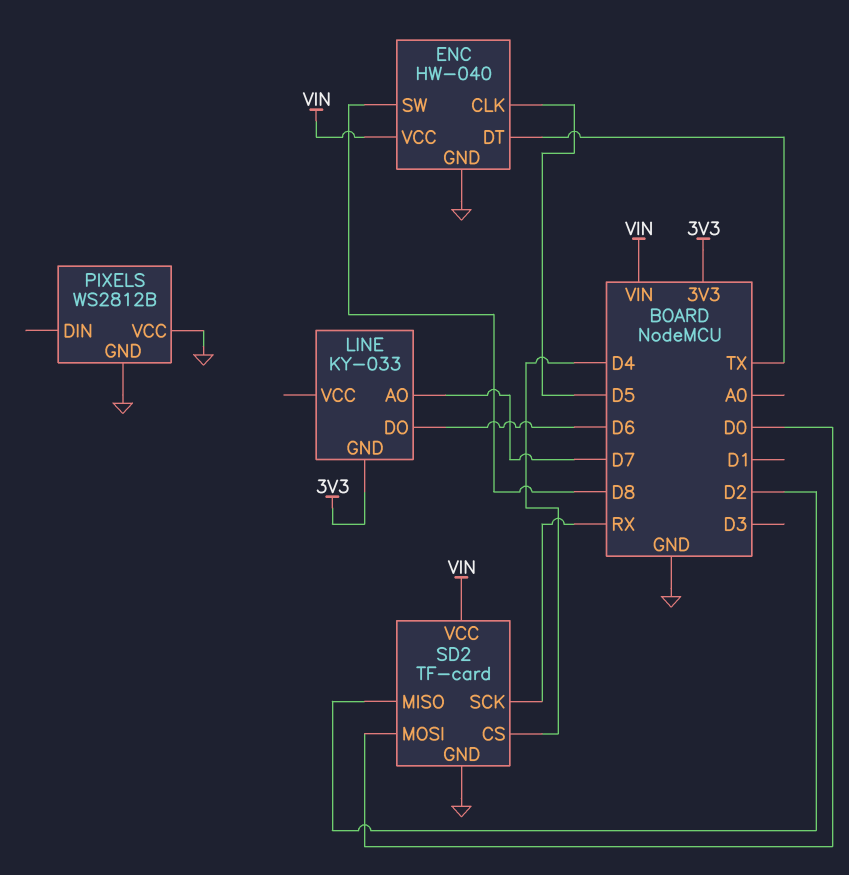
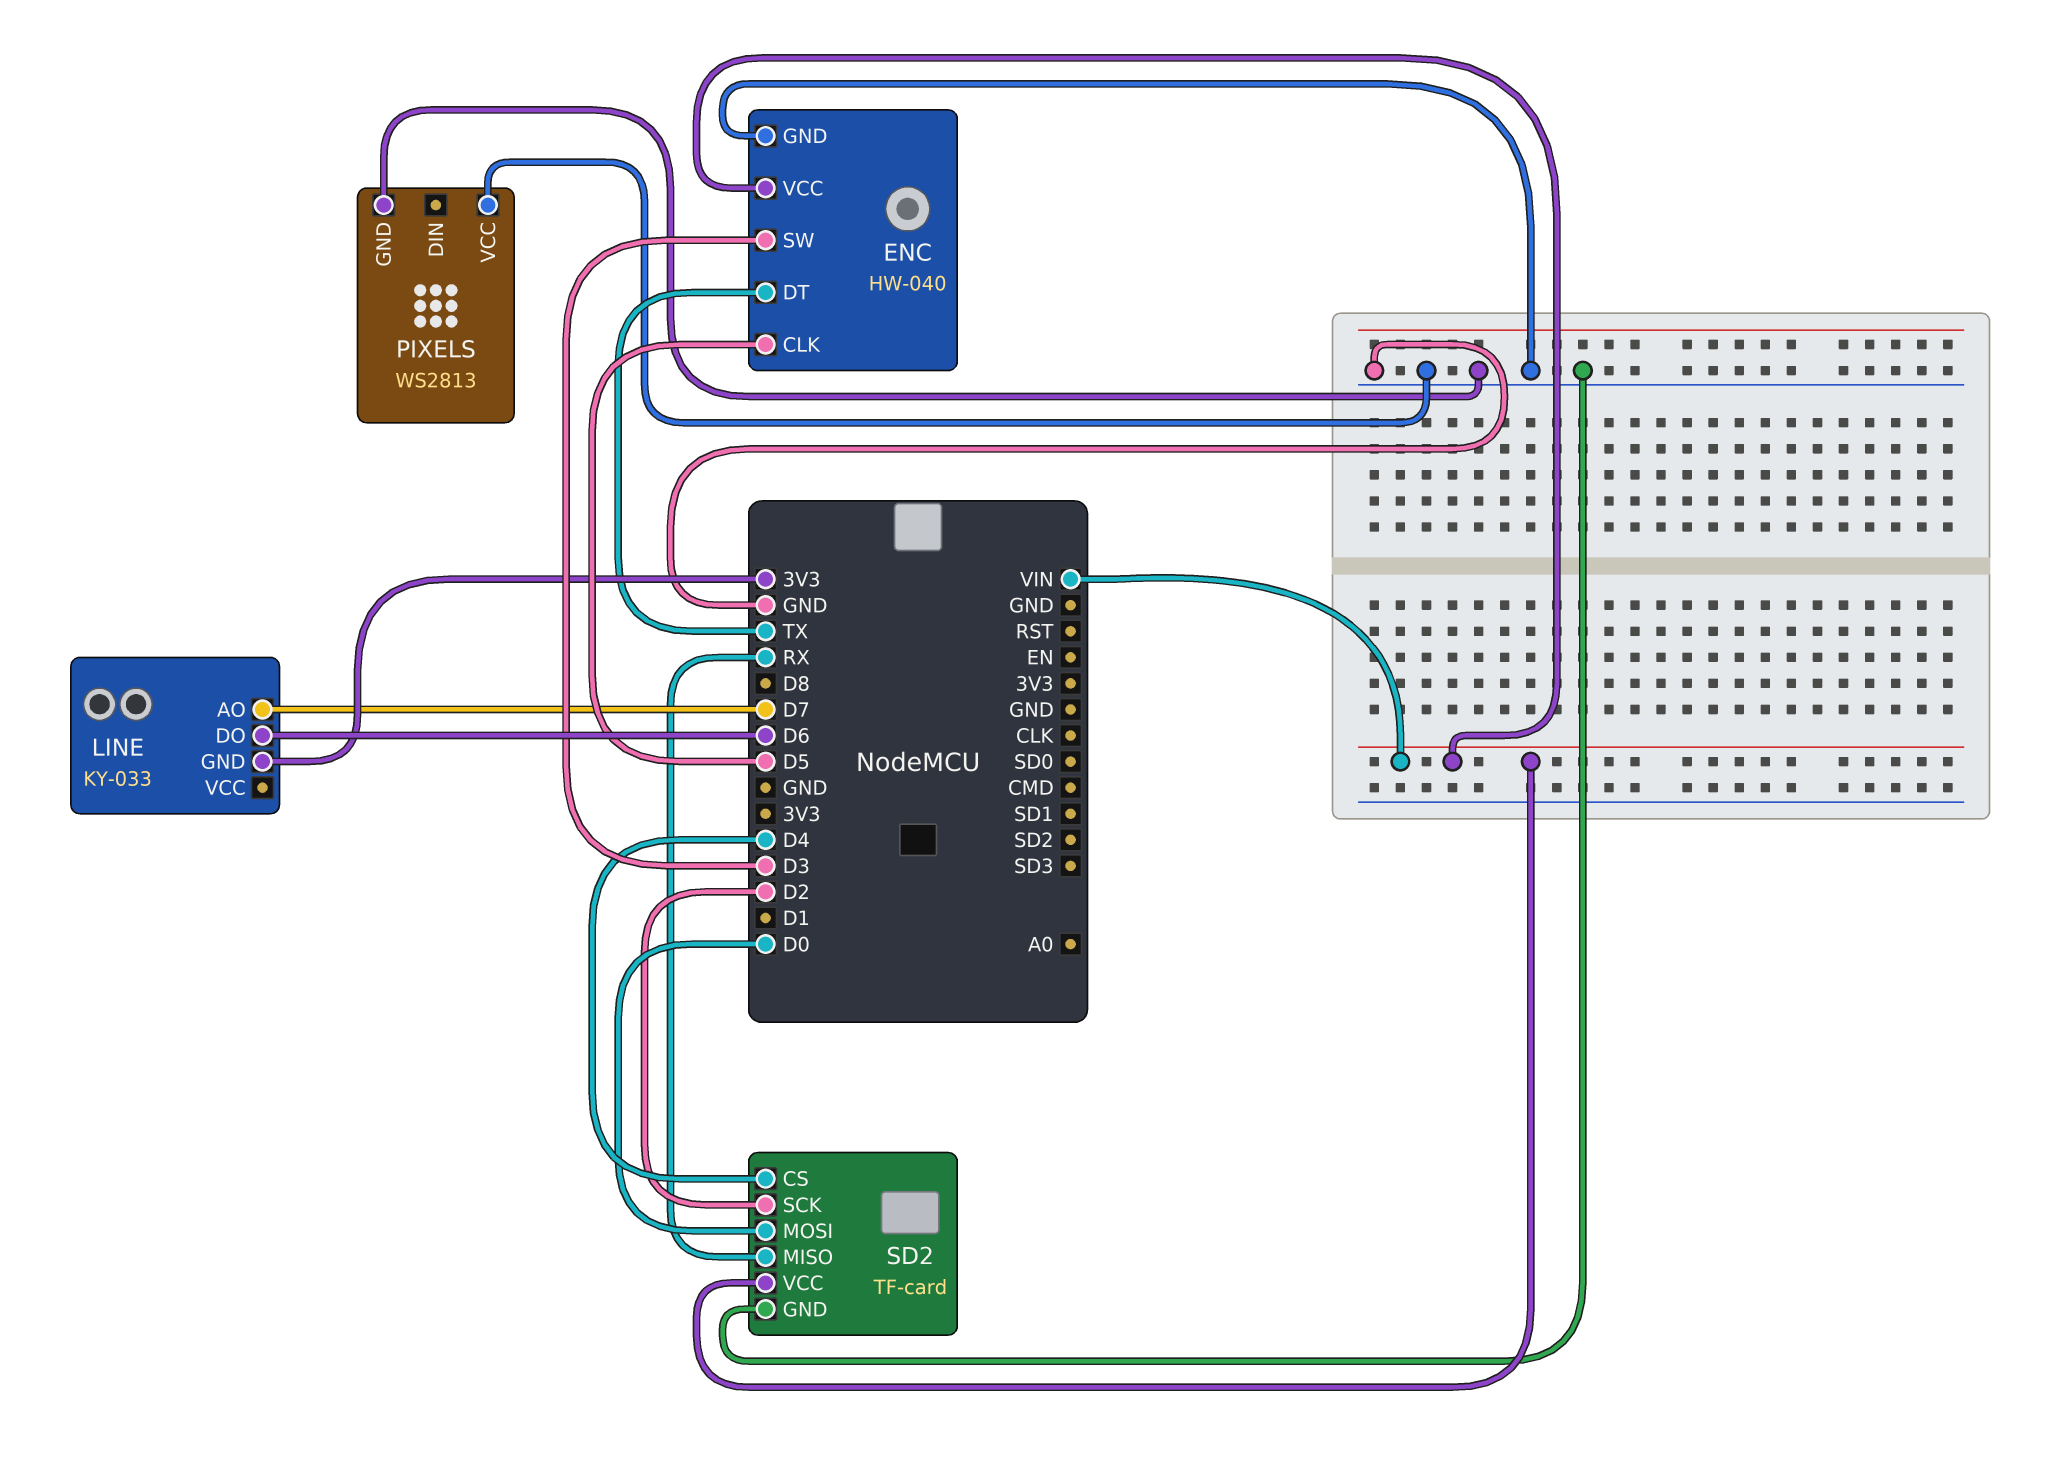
ENC pin SW: D8 -> D3
PIXELS: WS2812B -> WS2813
SD2 pin MISO: D2 -> RX
SD2 pin SCK: RX -> D2

